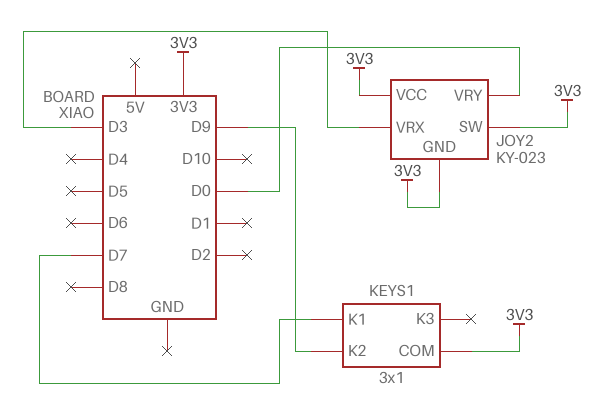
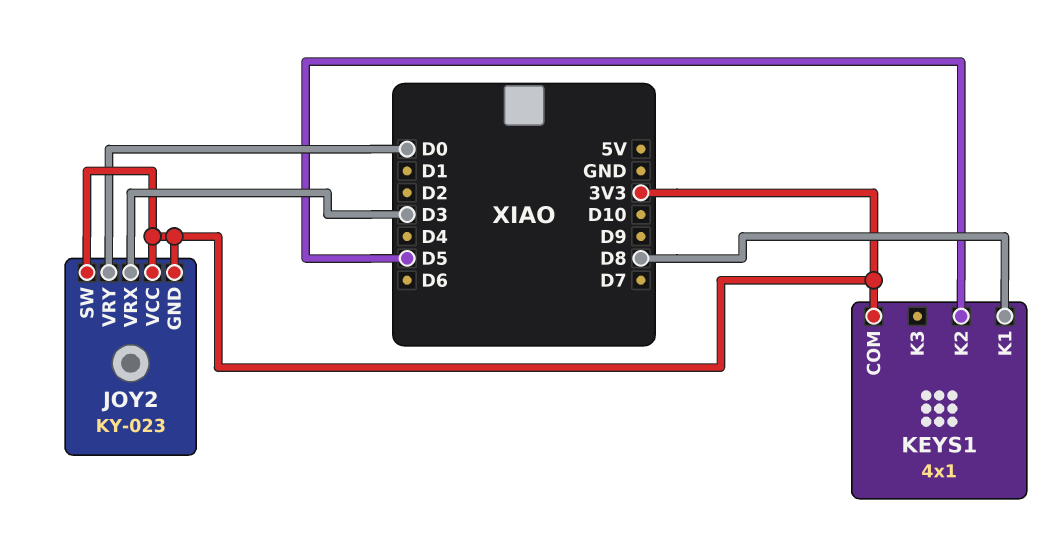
KEYS1: 3x1 -> 4x1
KEYS1 pin K1: D7 -> D8
KEYS1 pin K2: D9 -> D5

